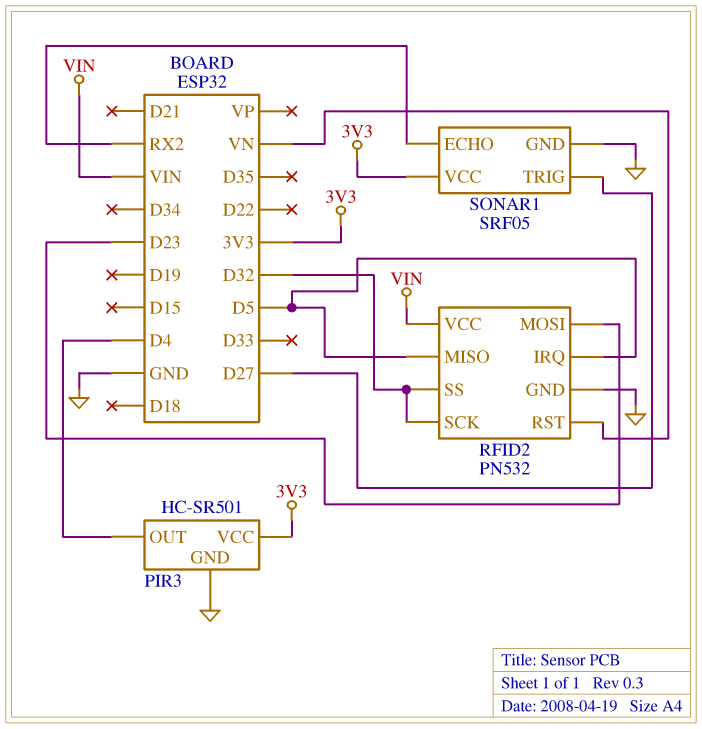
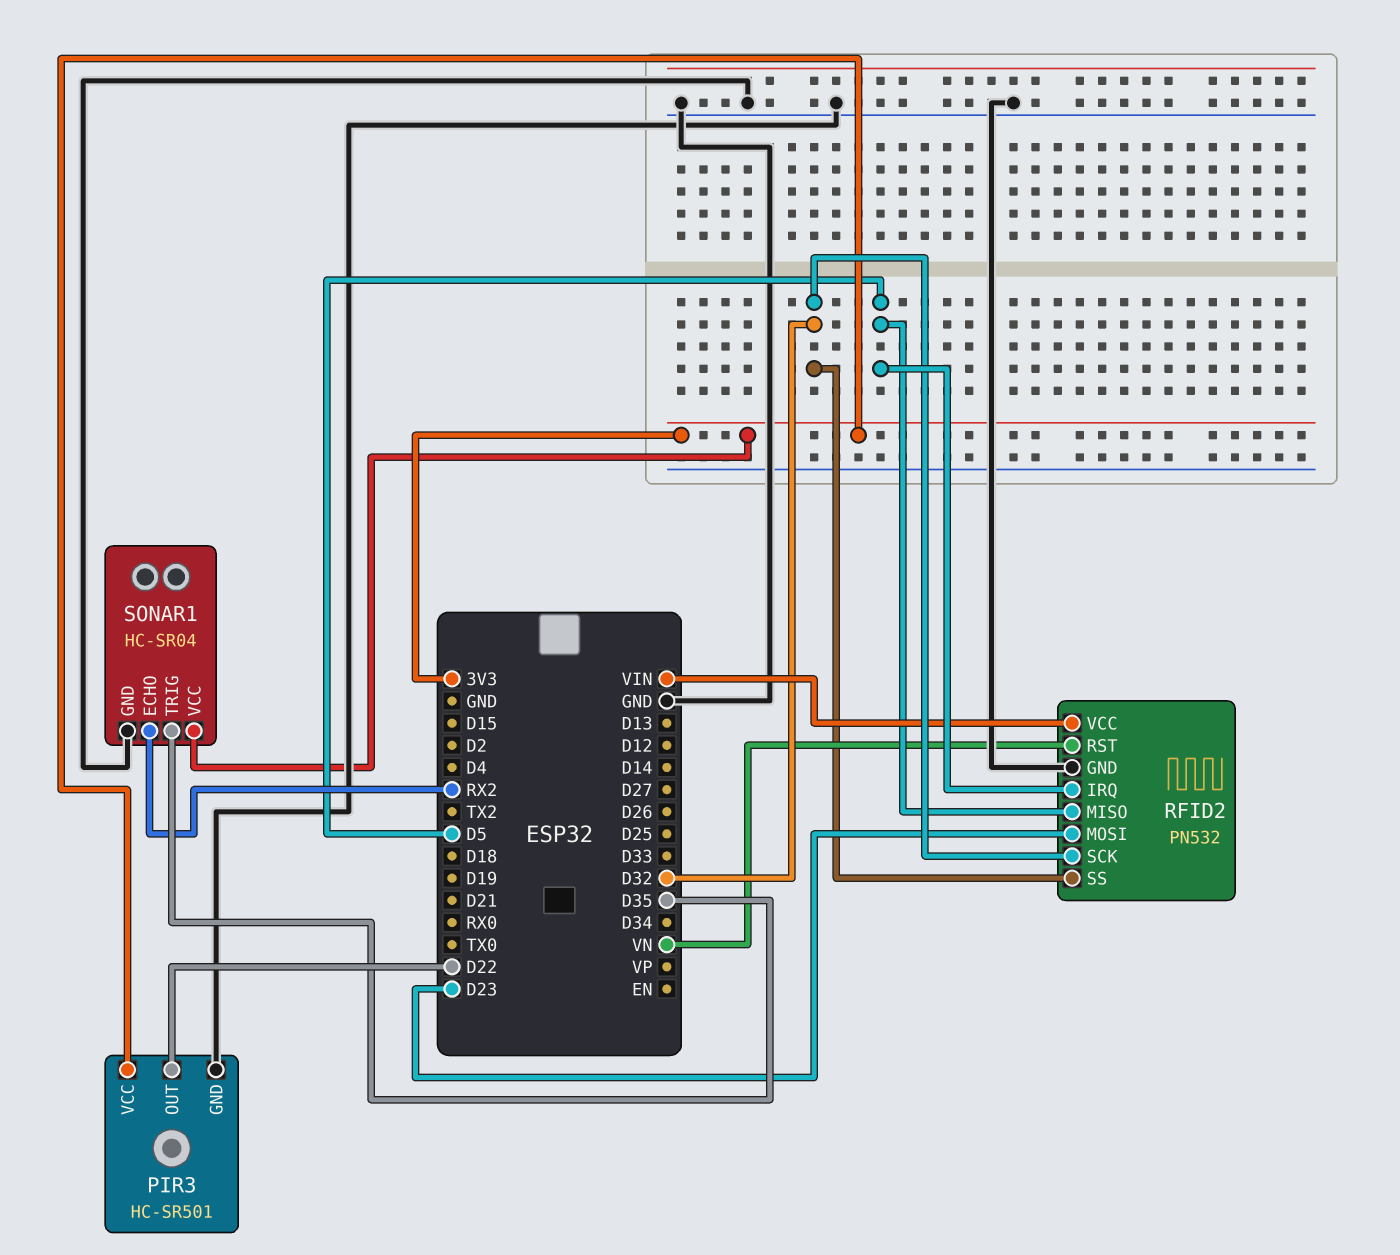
PIR3 pin OUT: D4 -> D22
SONAR1: SRF05 -> HC-SR04
SONAR1 pin TRIG: D27 -> D35

